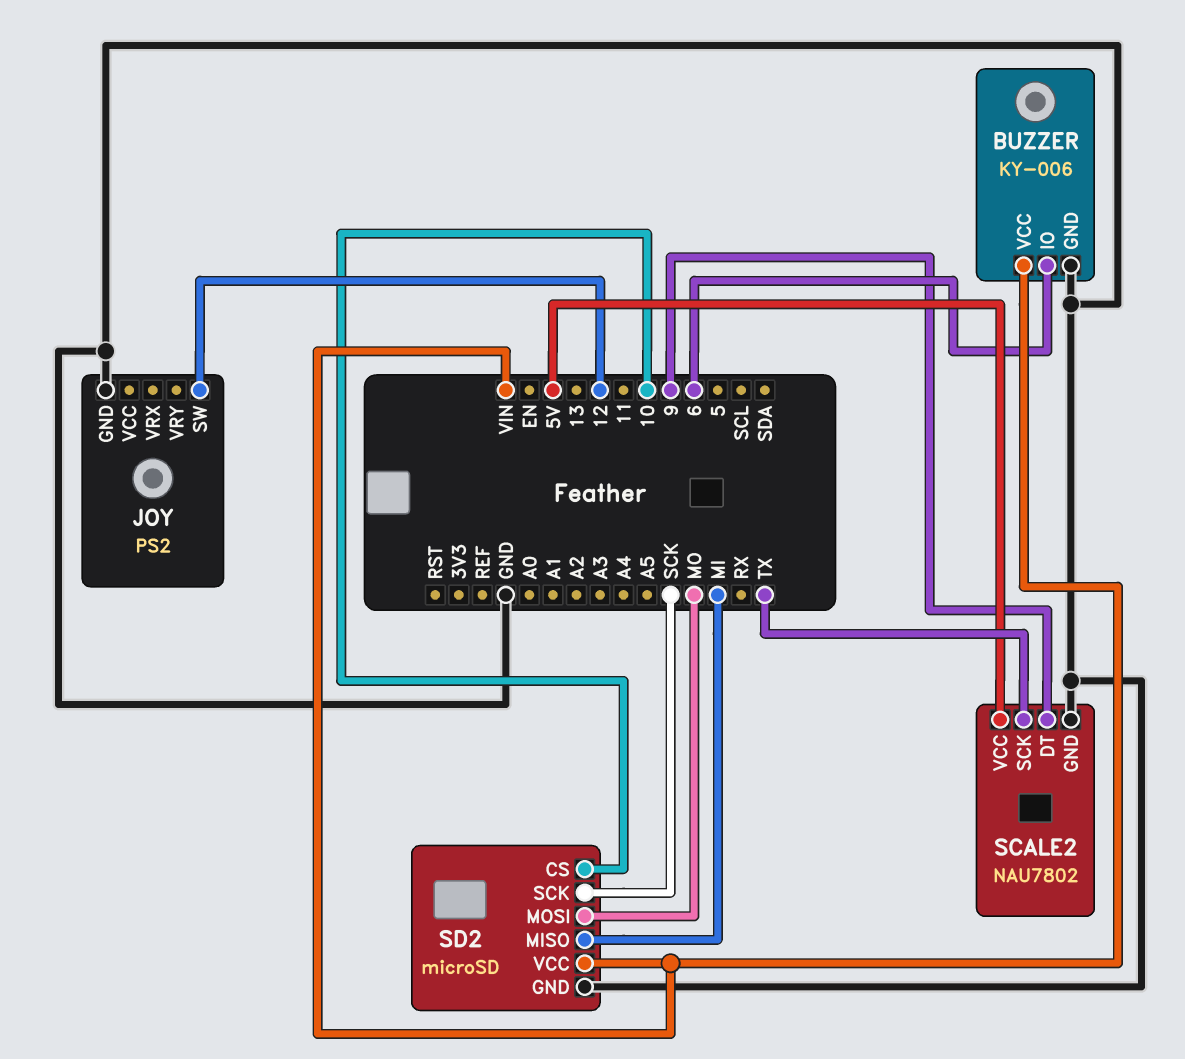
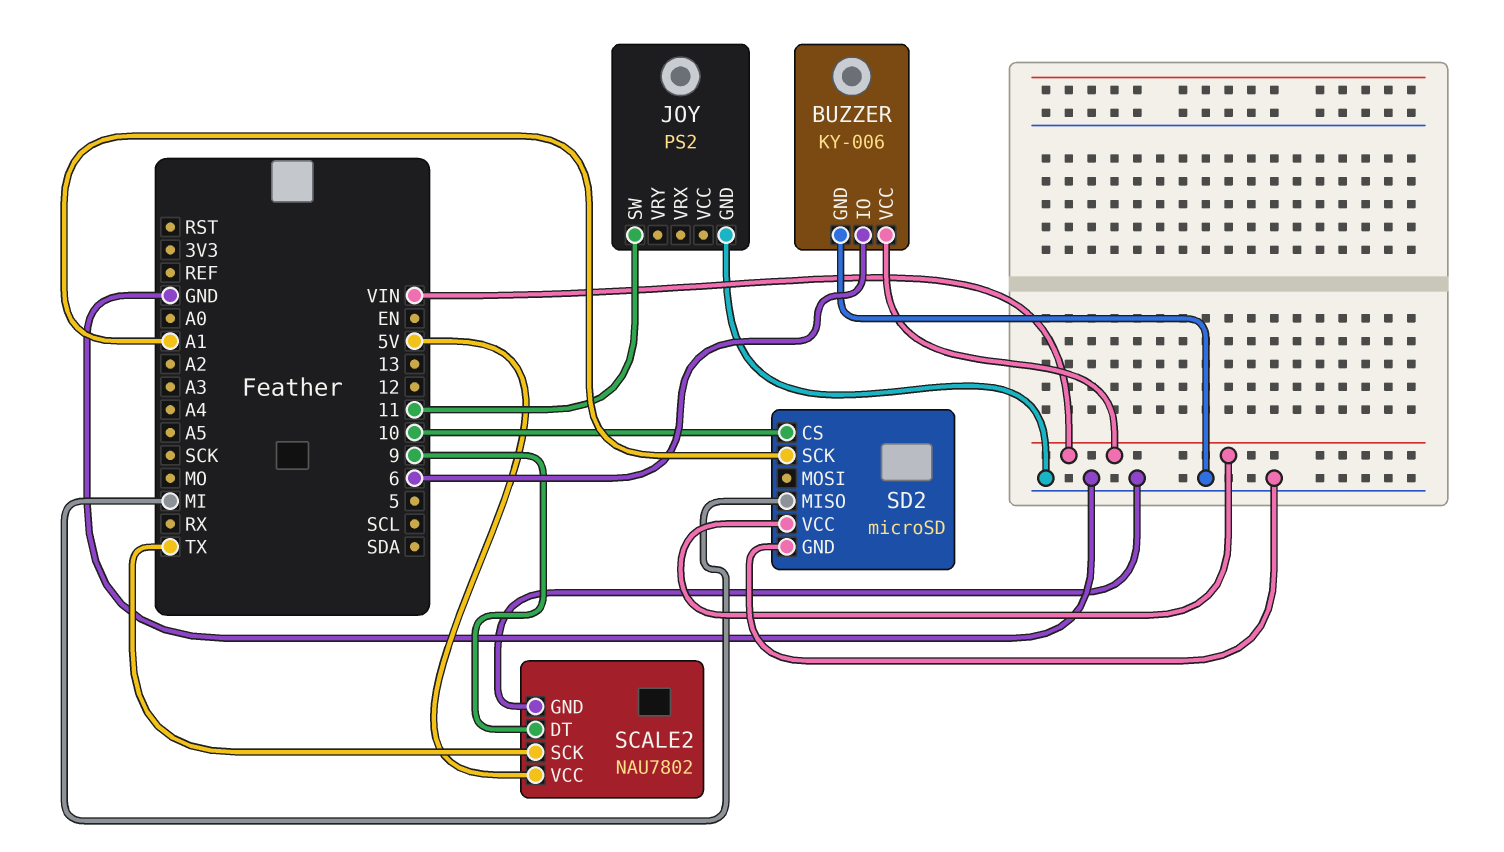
JOY pin SW: 12 -> 11
SD2 pin MOSI: MO -> none
SD2 pin SCK: SCK -> A1

